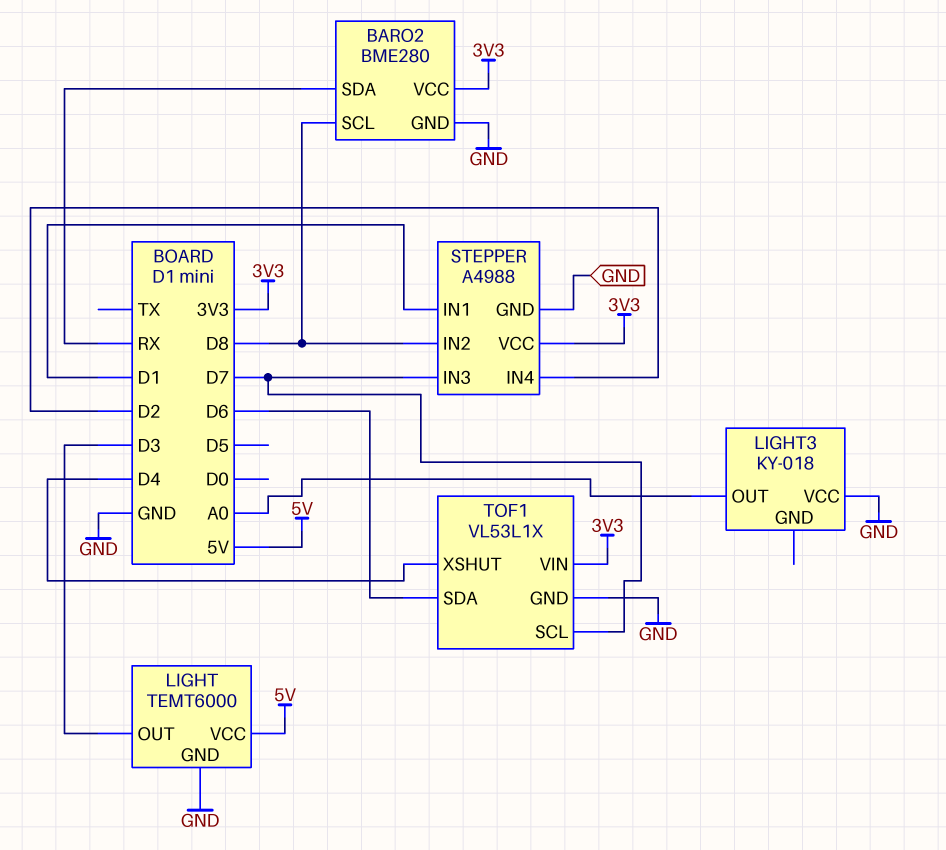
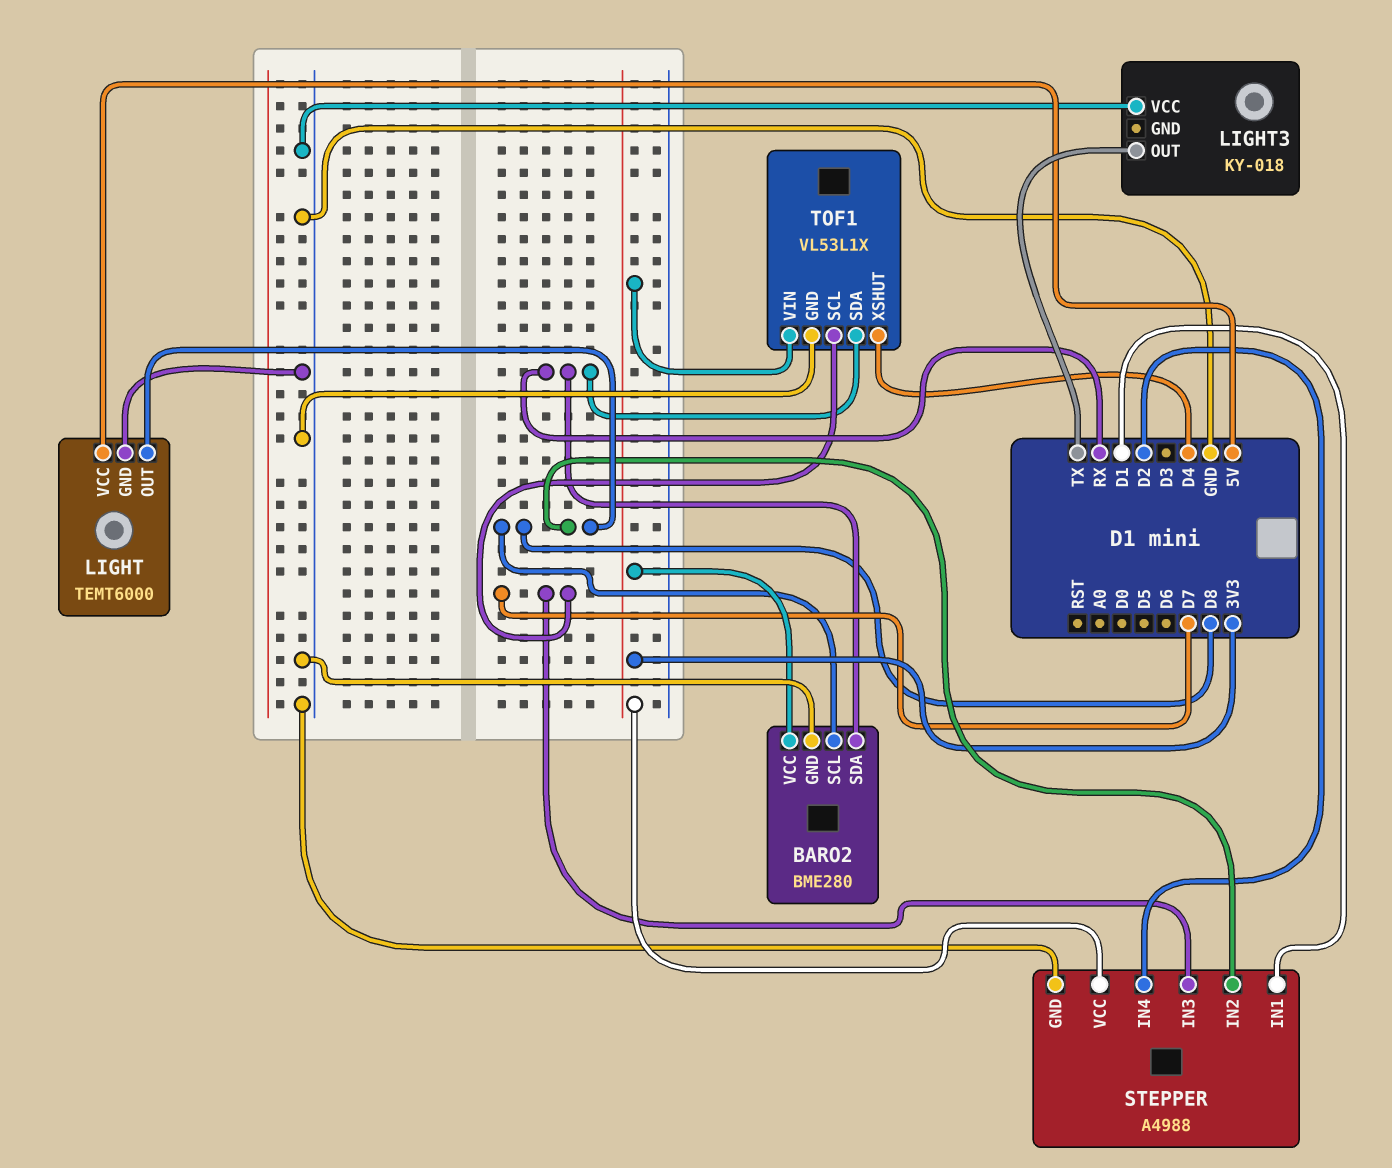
LIGHT pin OUT: D3 -> D8
LIGHT3 pin OUT: A0 -> TX
TOF1 pin SDA: D6 -> RX

